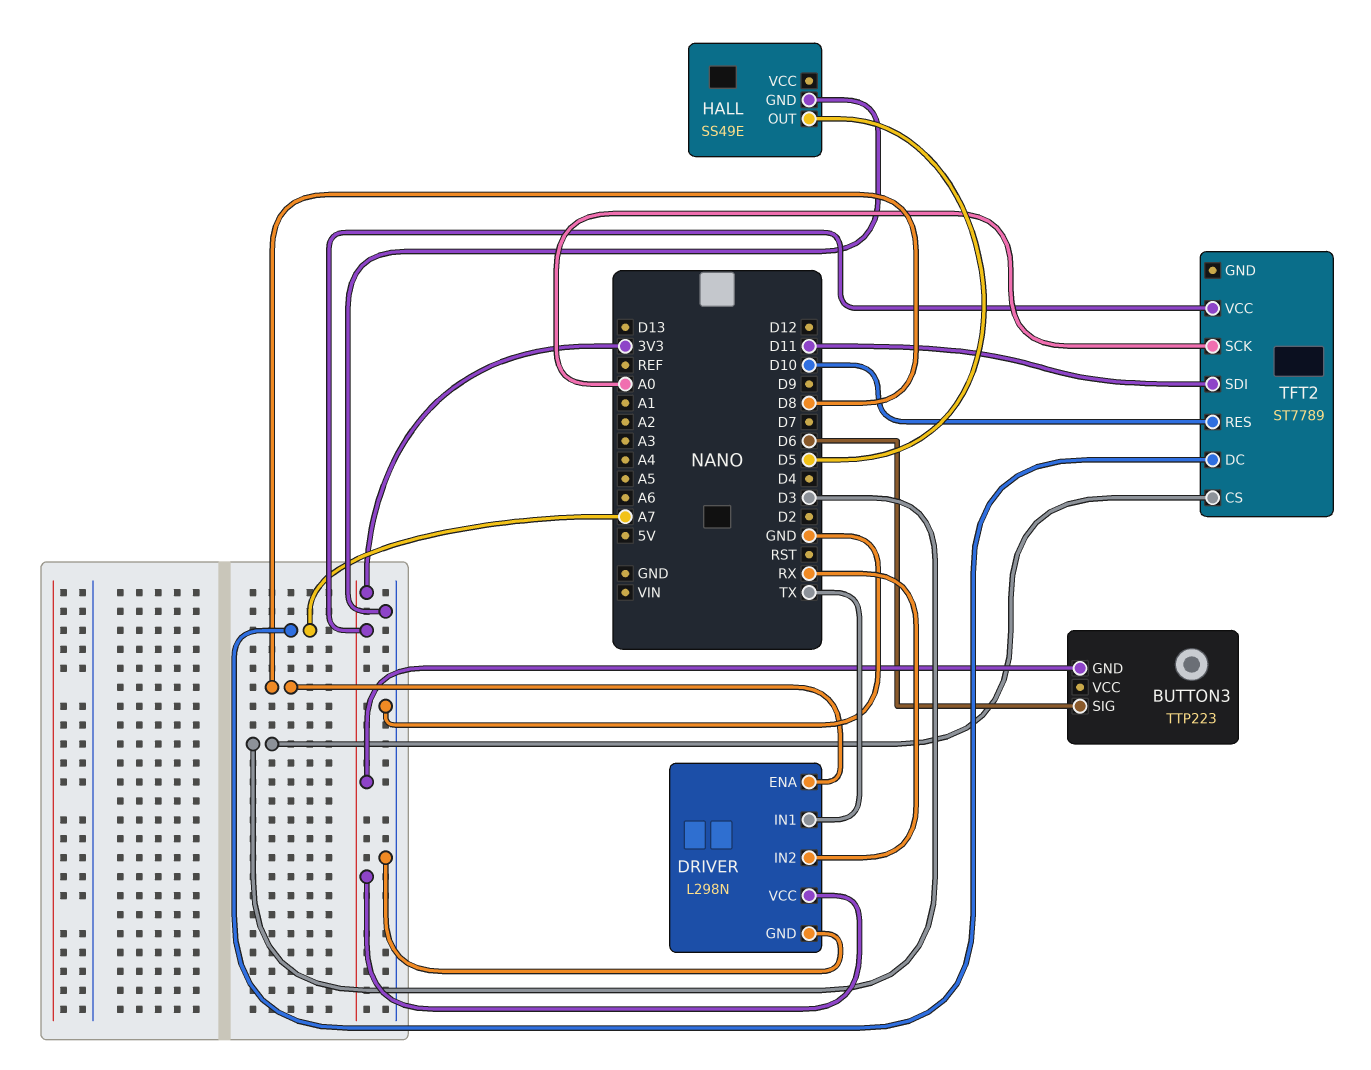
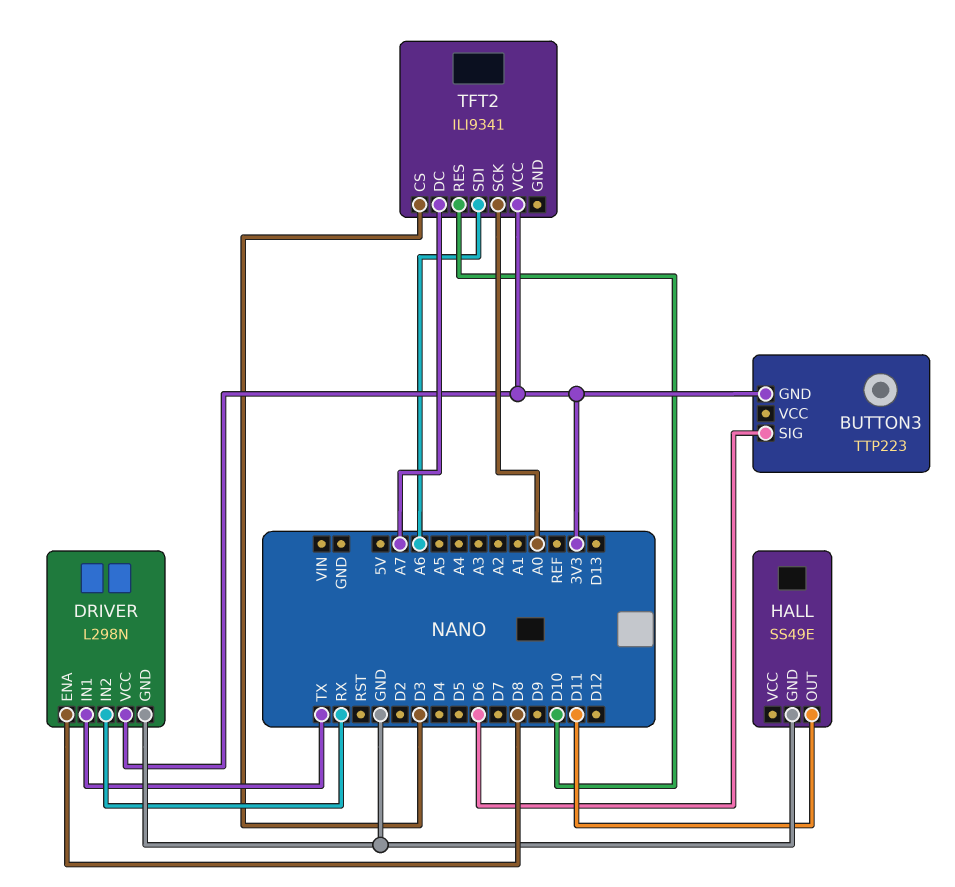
HALL pin OUT: D5 -> D11
TFT2: ST7789 -> ILI9341
TFT2 pin SDI: D11 -> A6

